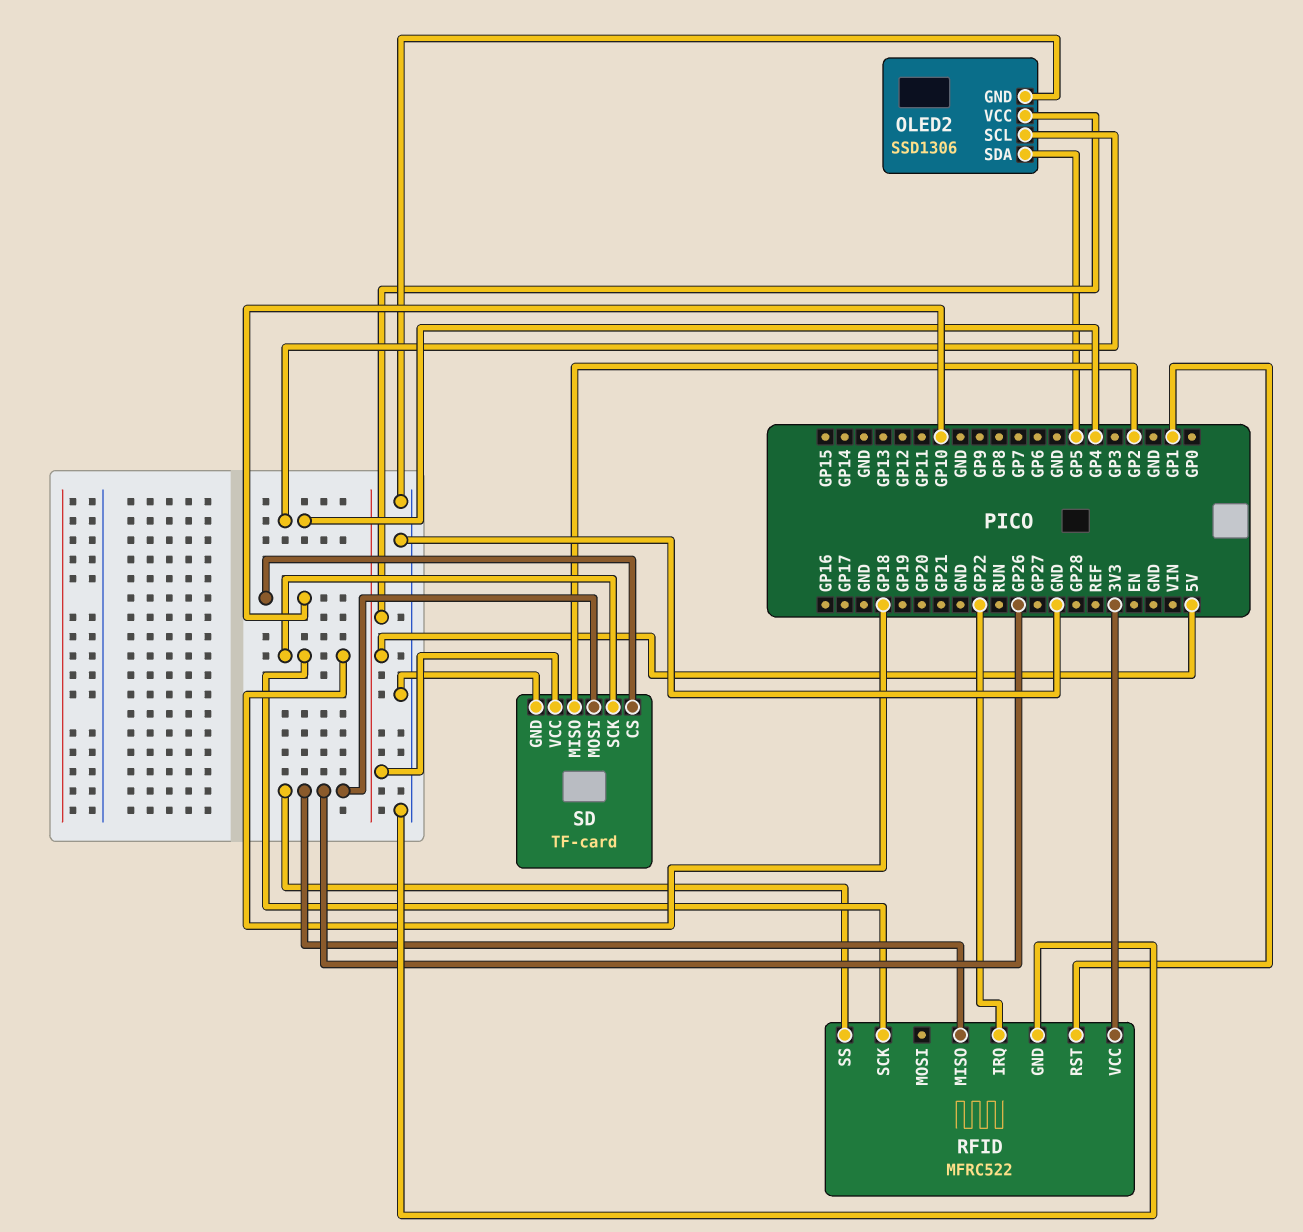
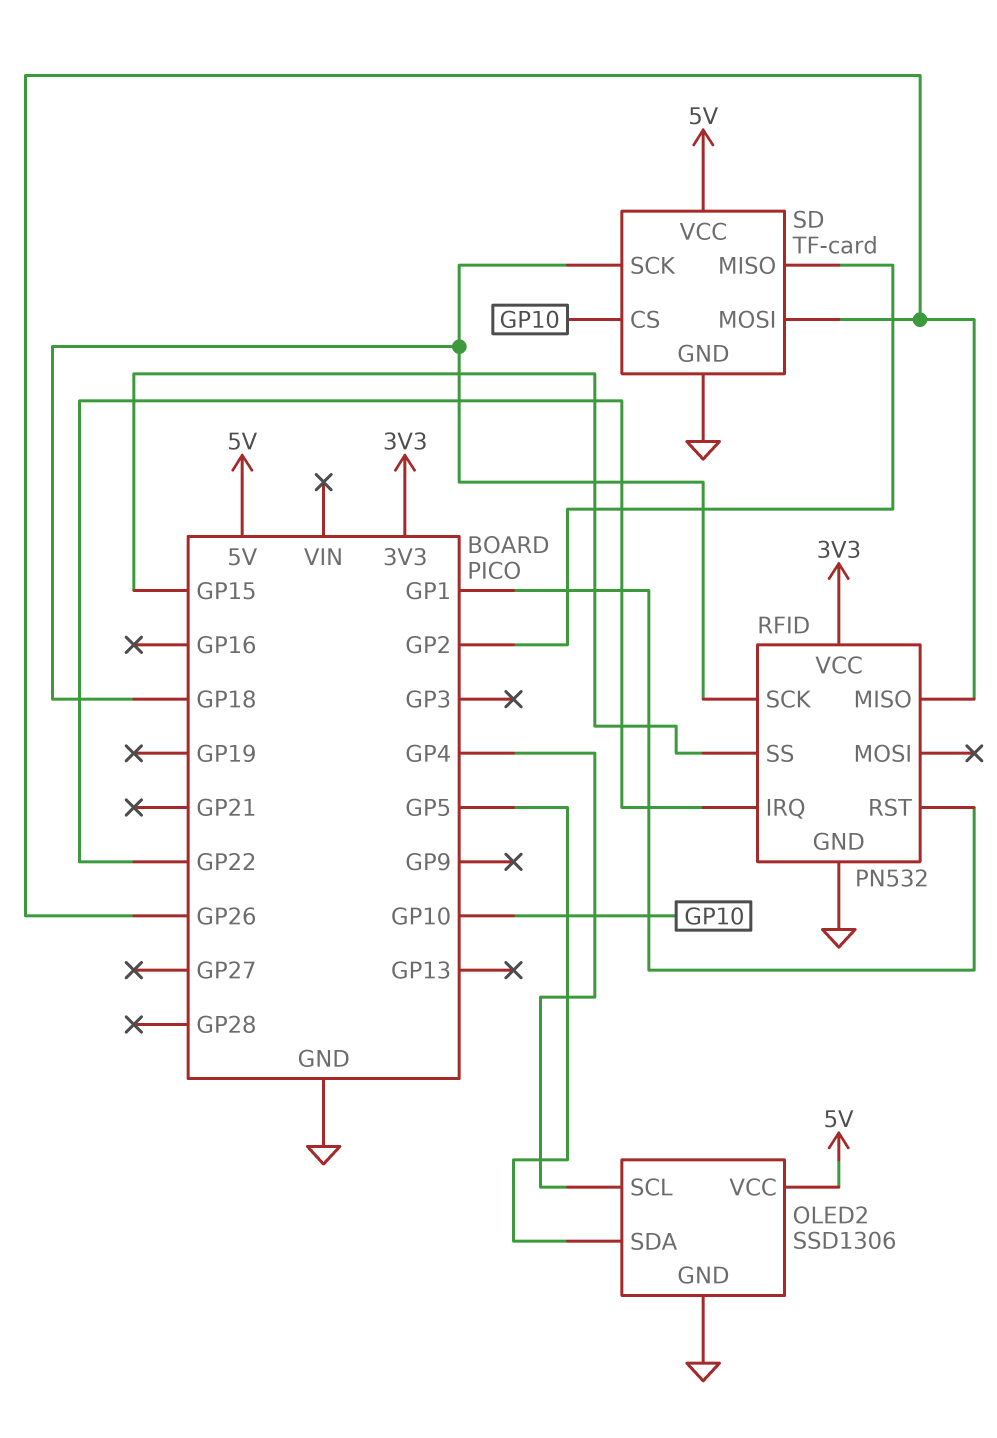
RFID: MFRC522 -> PN532
RFID pin SS: GP26 -> GP15

